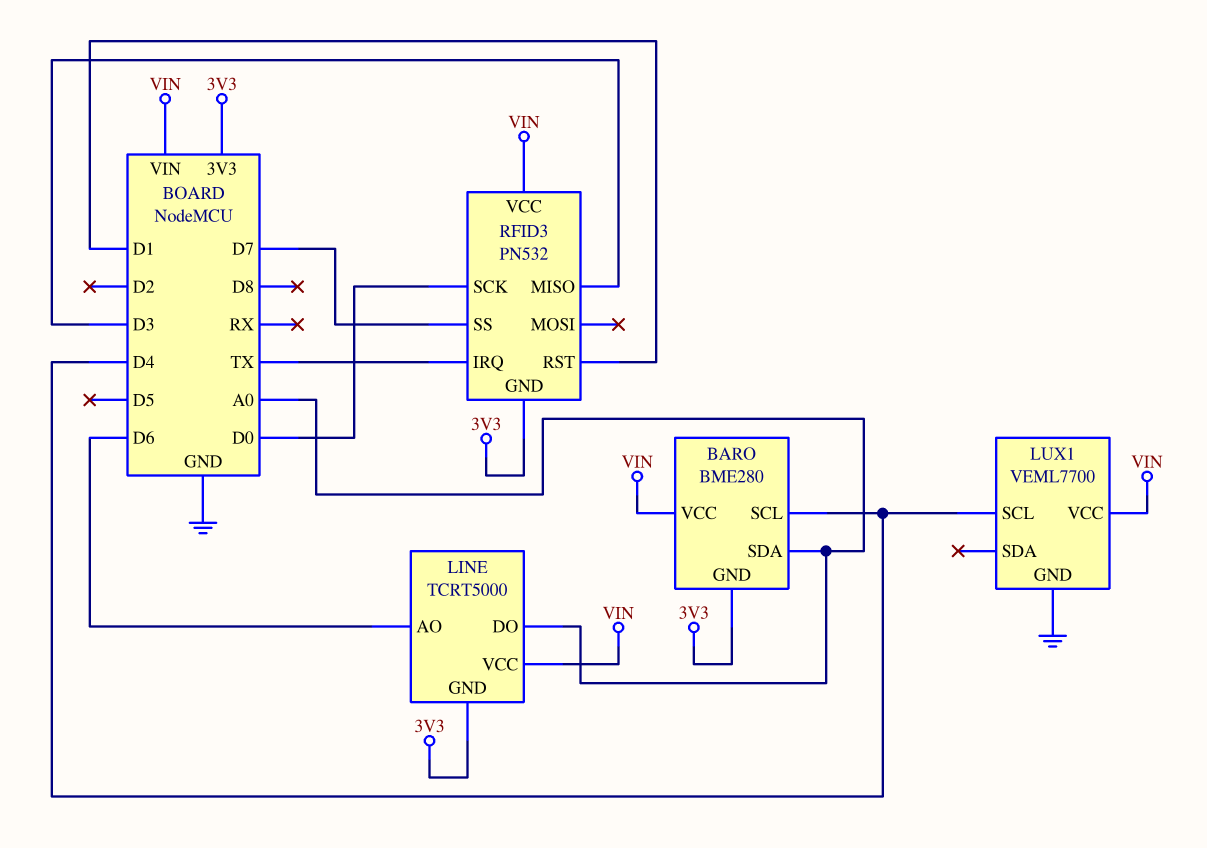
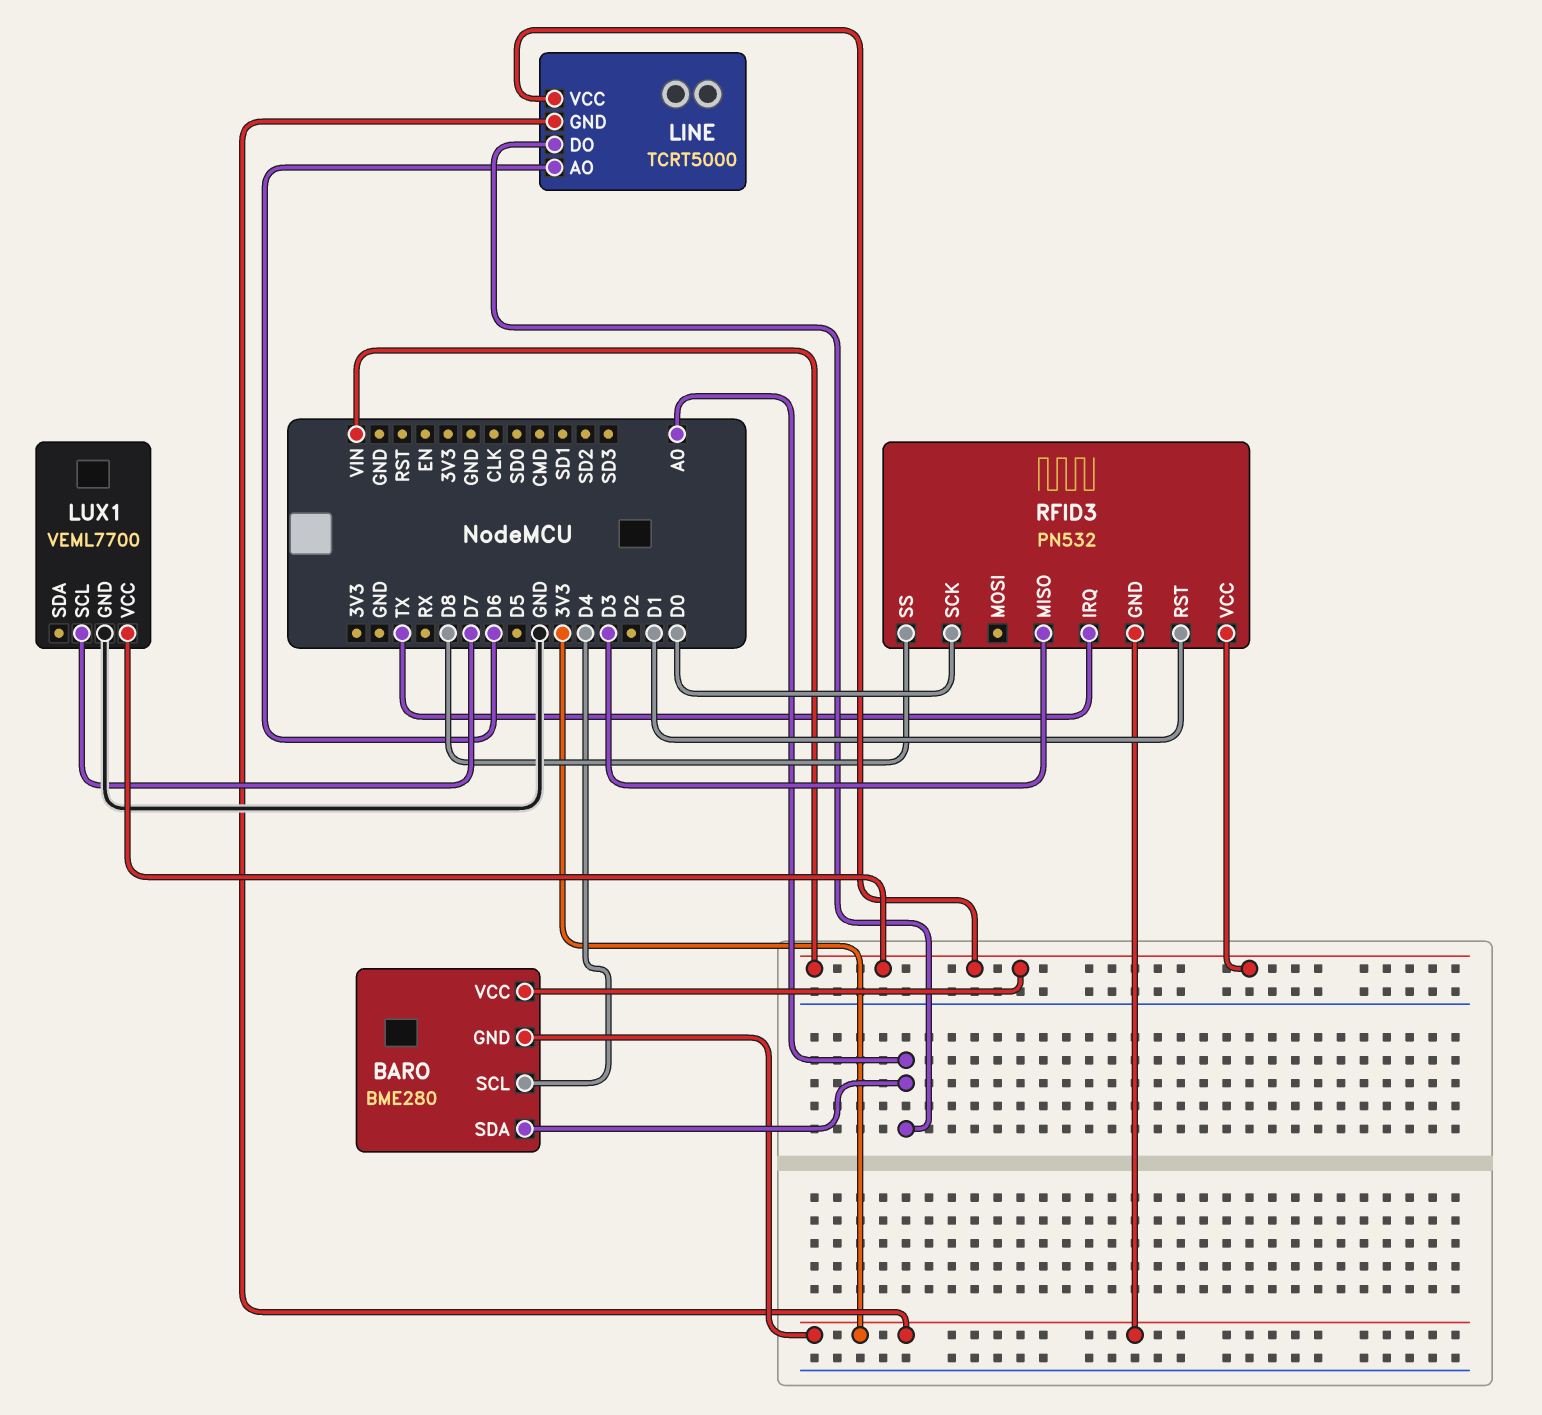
LUX1 pin SCL: D4 -> D7
RFID3 pin SS: D7 -> D8

